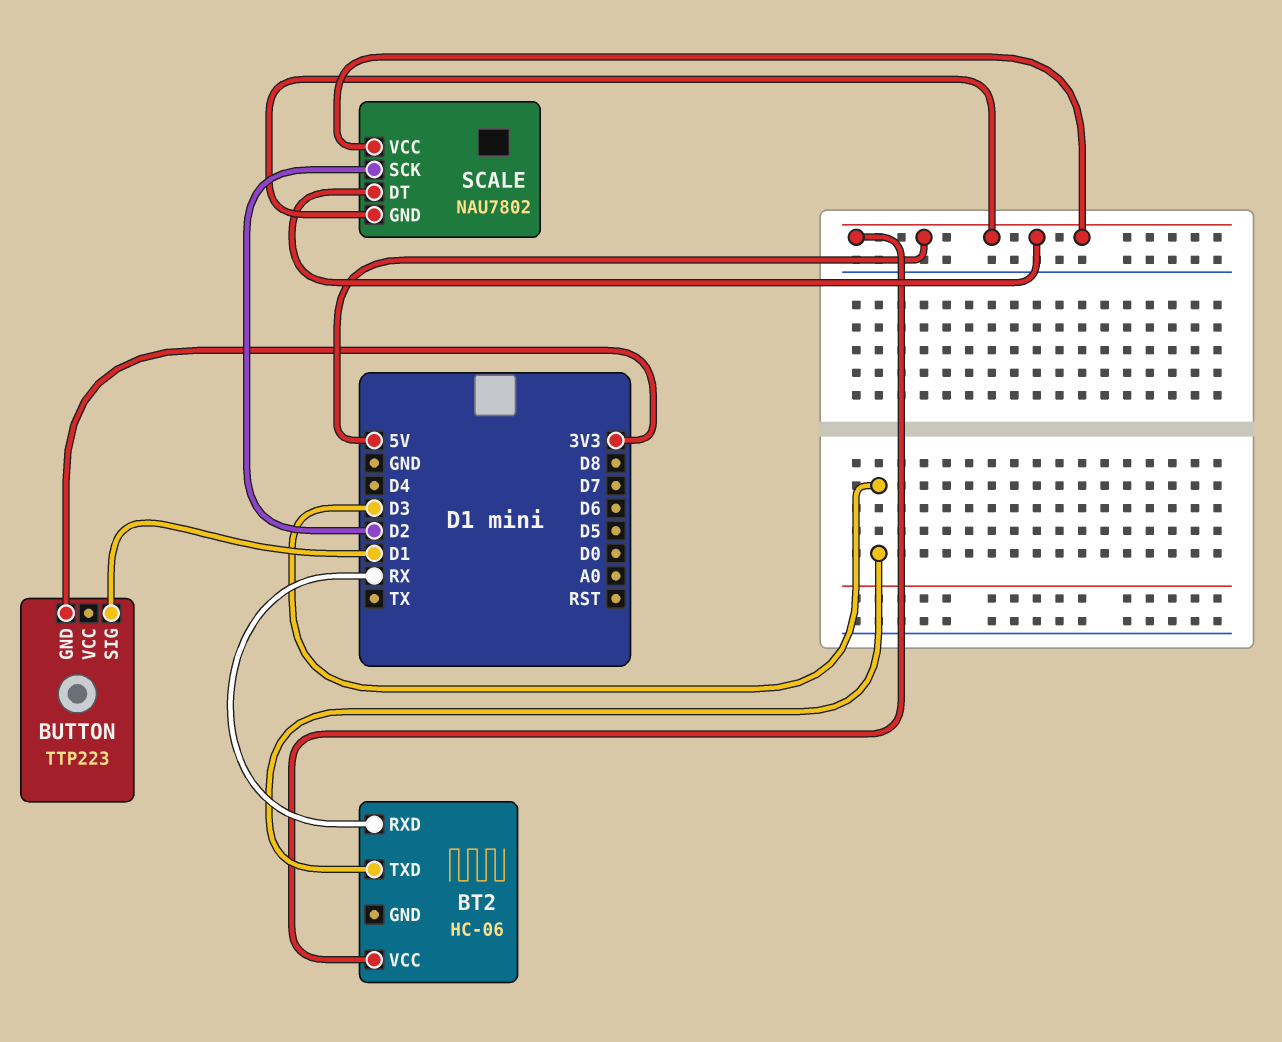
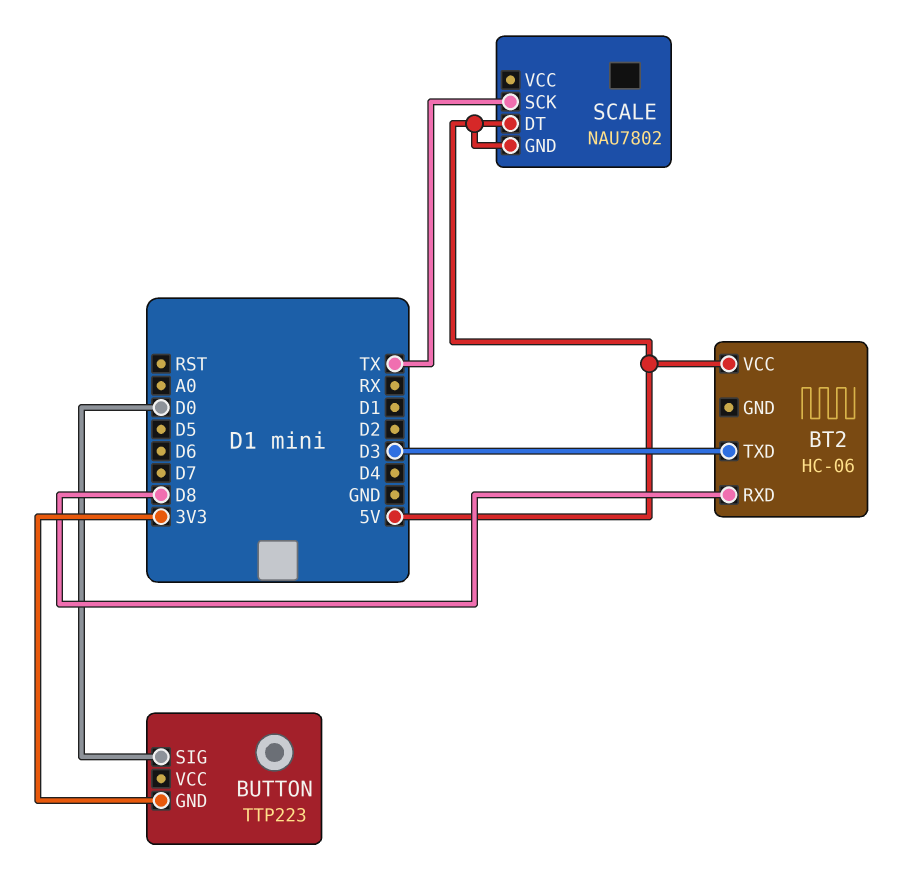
BT2 pin RXD: RX -> D8
BUTTON pin SIG: D1 -> D0
SCALE pin SCK: D2 -> TX
SCALE pin VCC: 5V -> none

